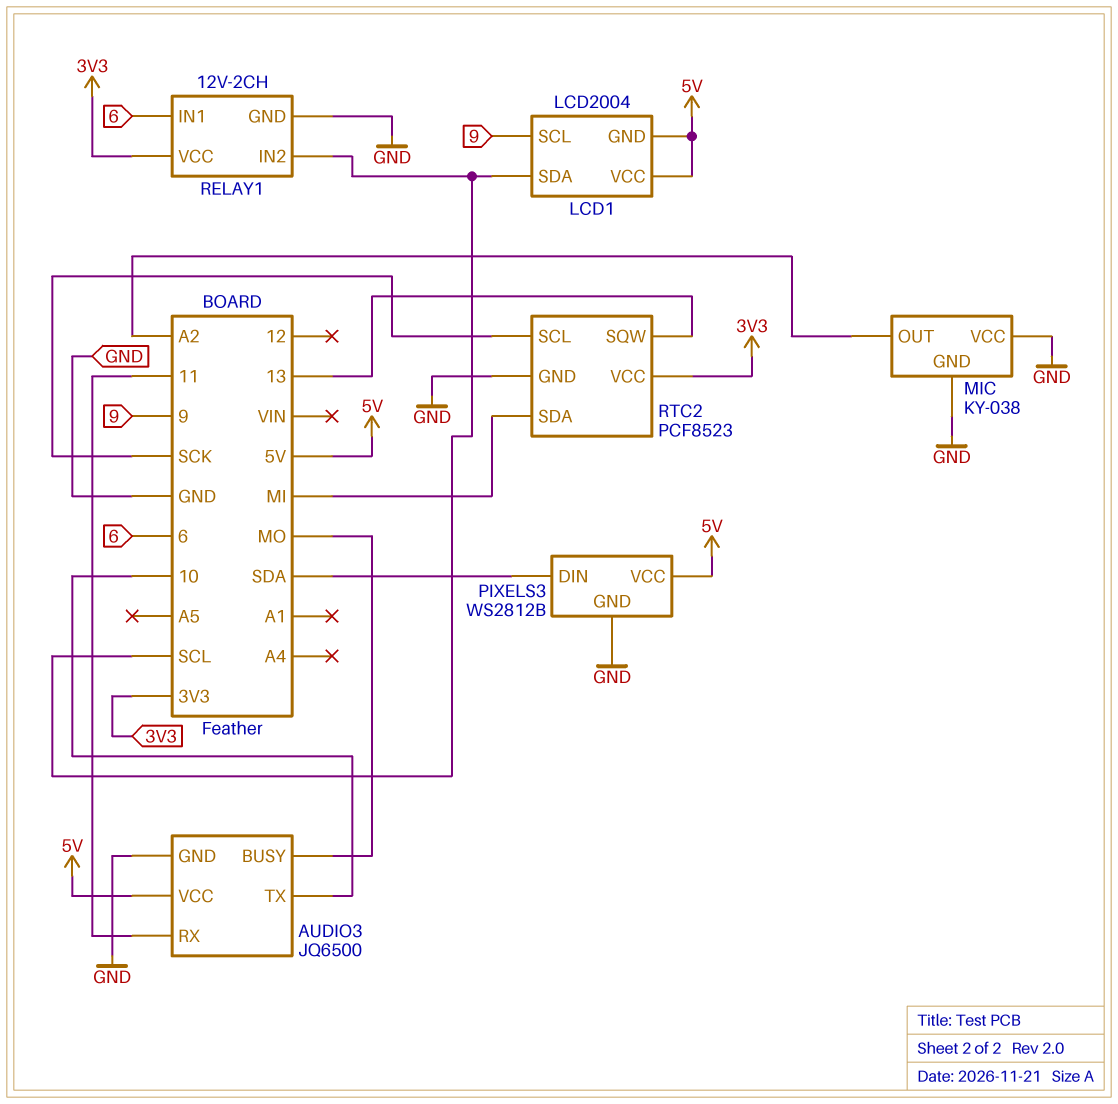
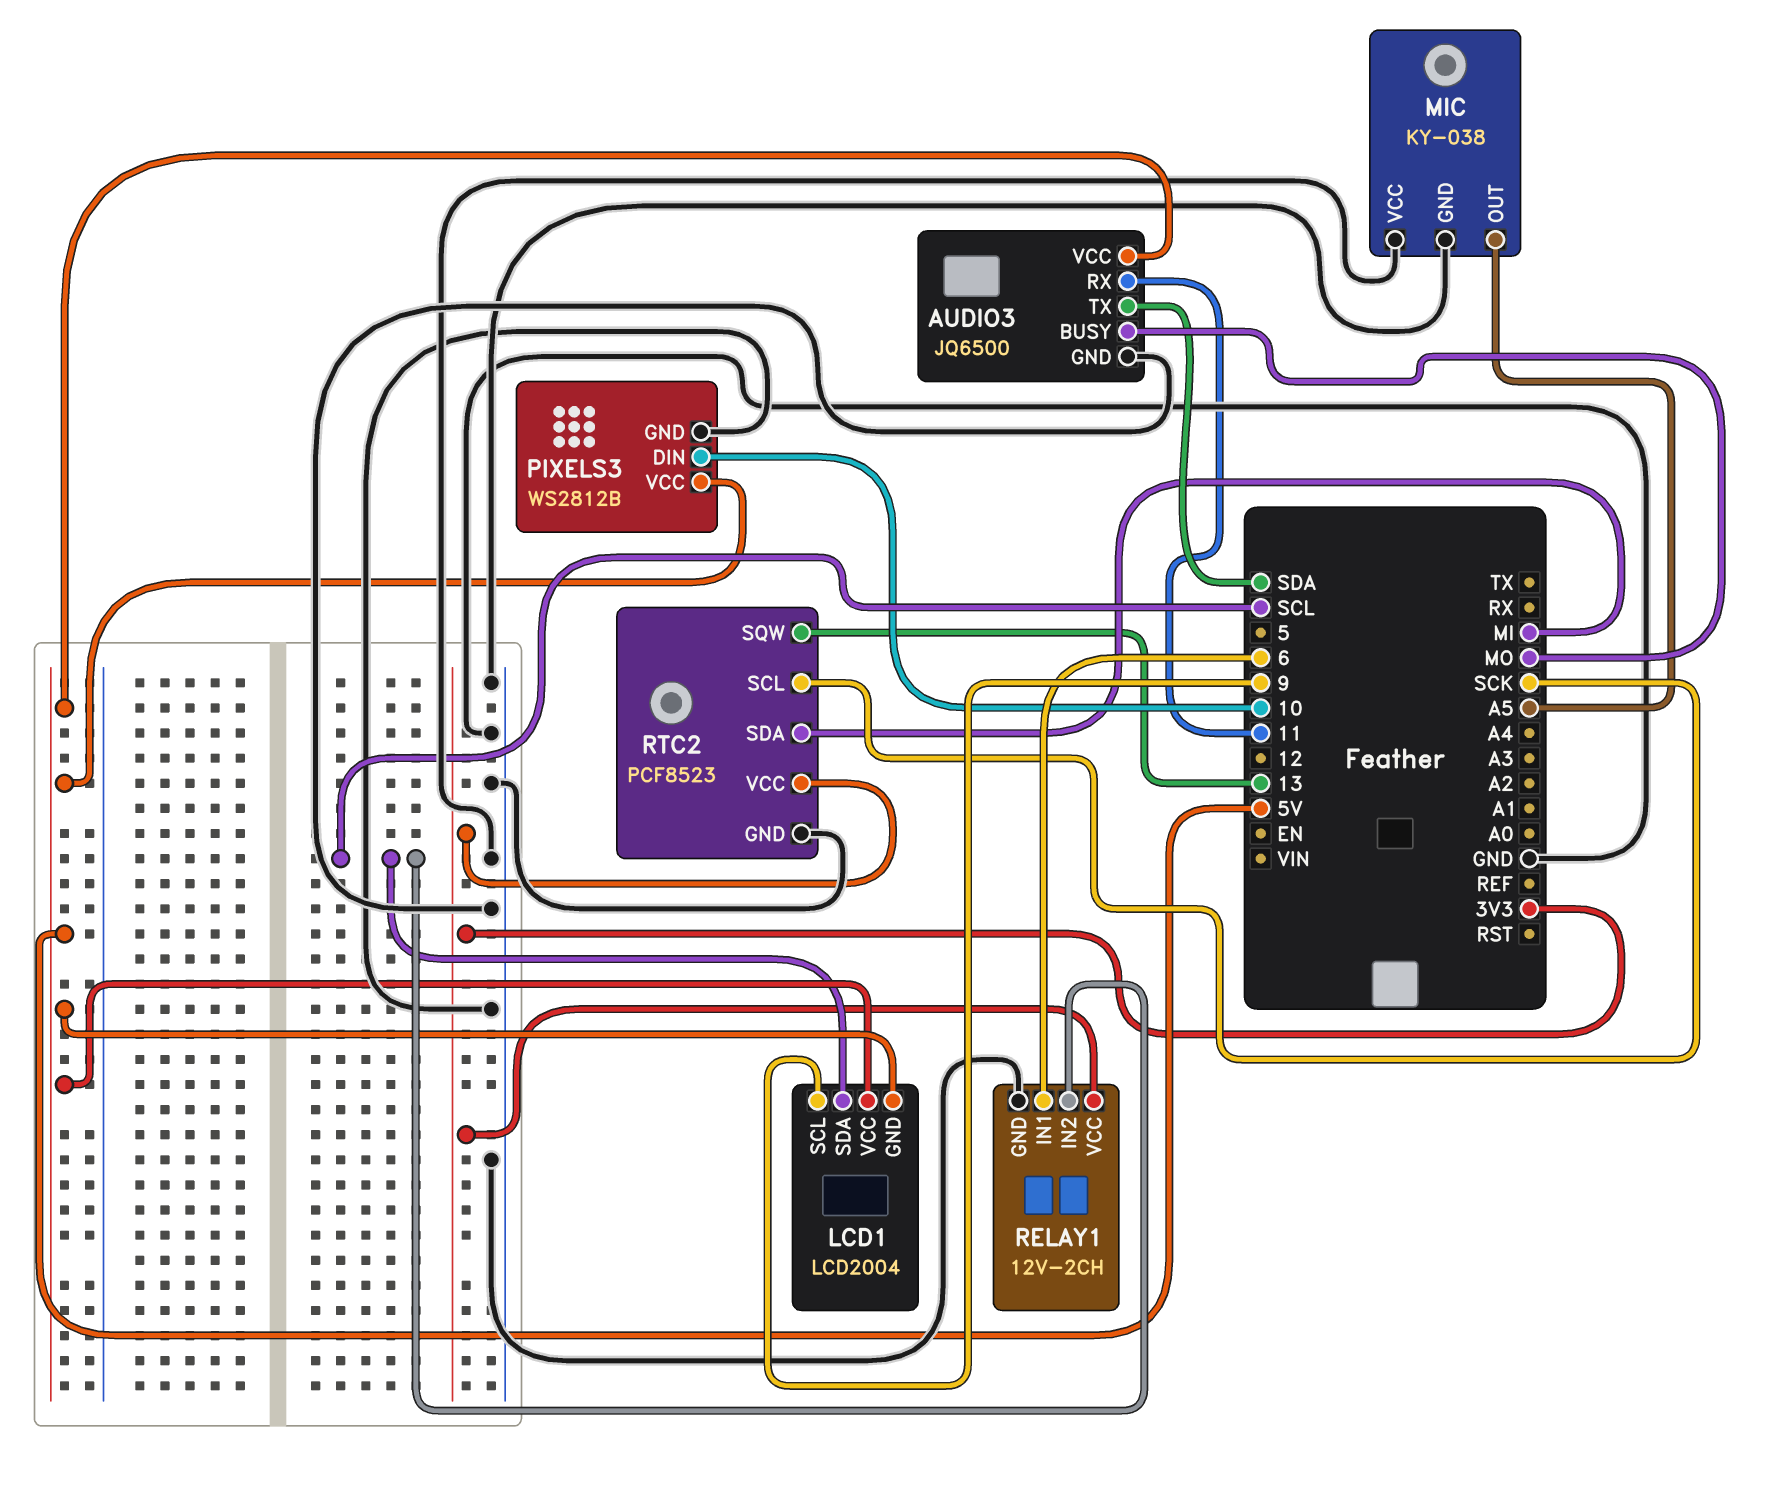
AUDIO3 pin TX: 10 -> SDA
MIC pin OUT: A2 -> A5
PIXELS3 pin DIN: SDA -> 10

